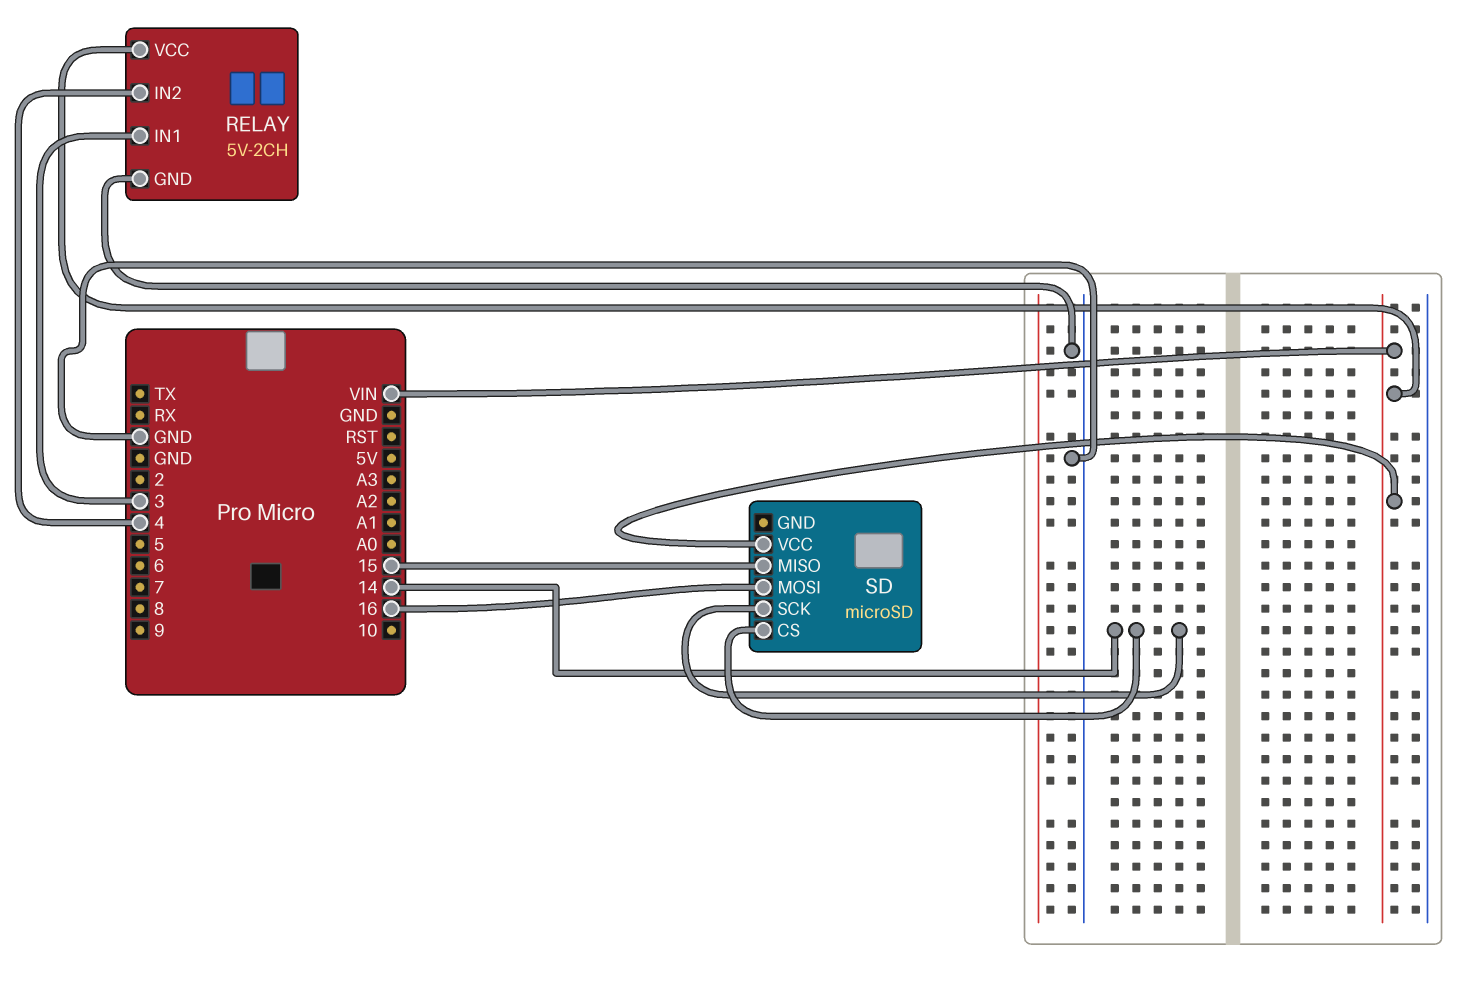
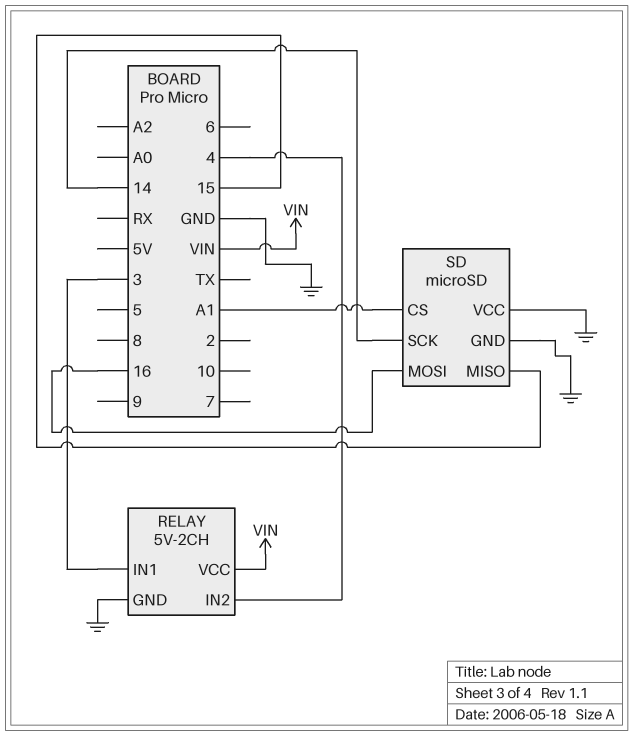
SD pin CS: 14 -> A1
SD pin GND: none -> GND
SD pin VCC: VIN -> GND

